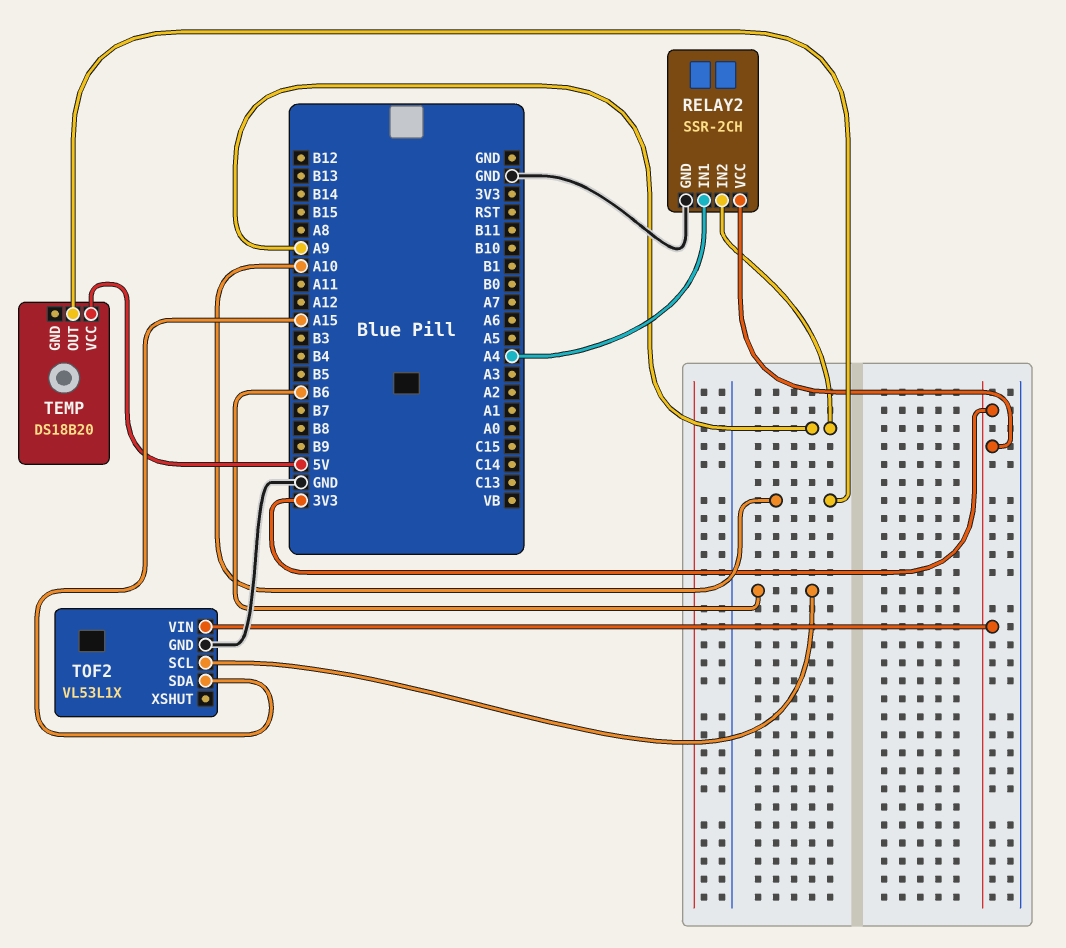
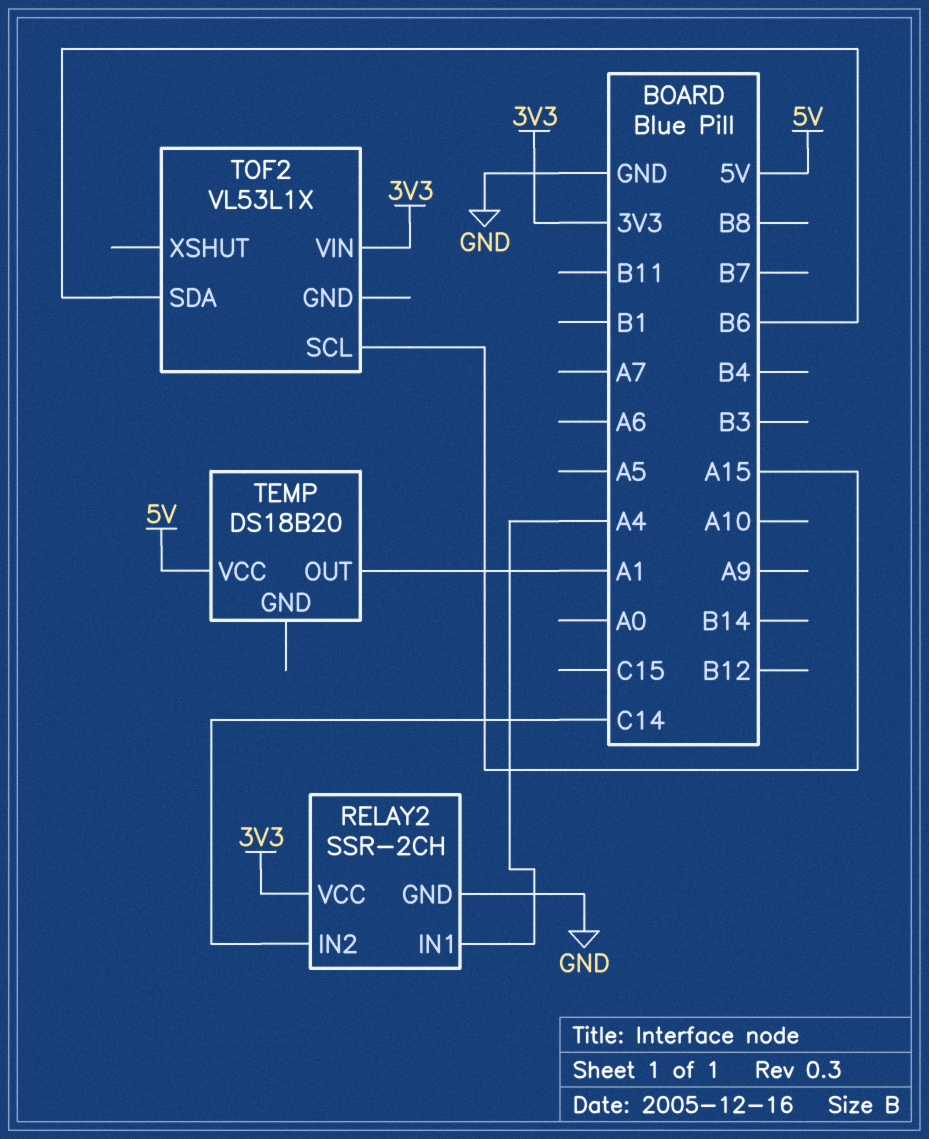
RELAY2 pin IN2: A9 -> C14
TEMP pin OUT: A10 -> A1
TOF2 pin GND: GND -> none
TOF2 pin SCL: B6 -> A15
TOF2 pin SDA: A15 -> B6

